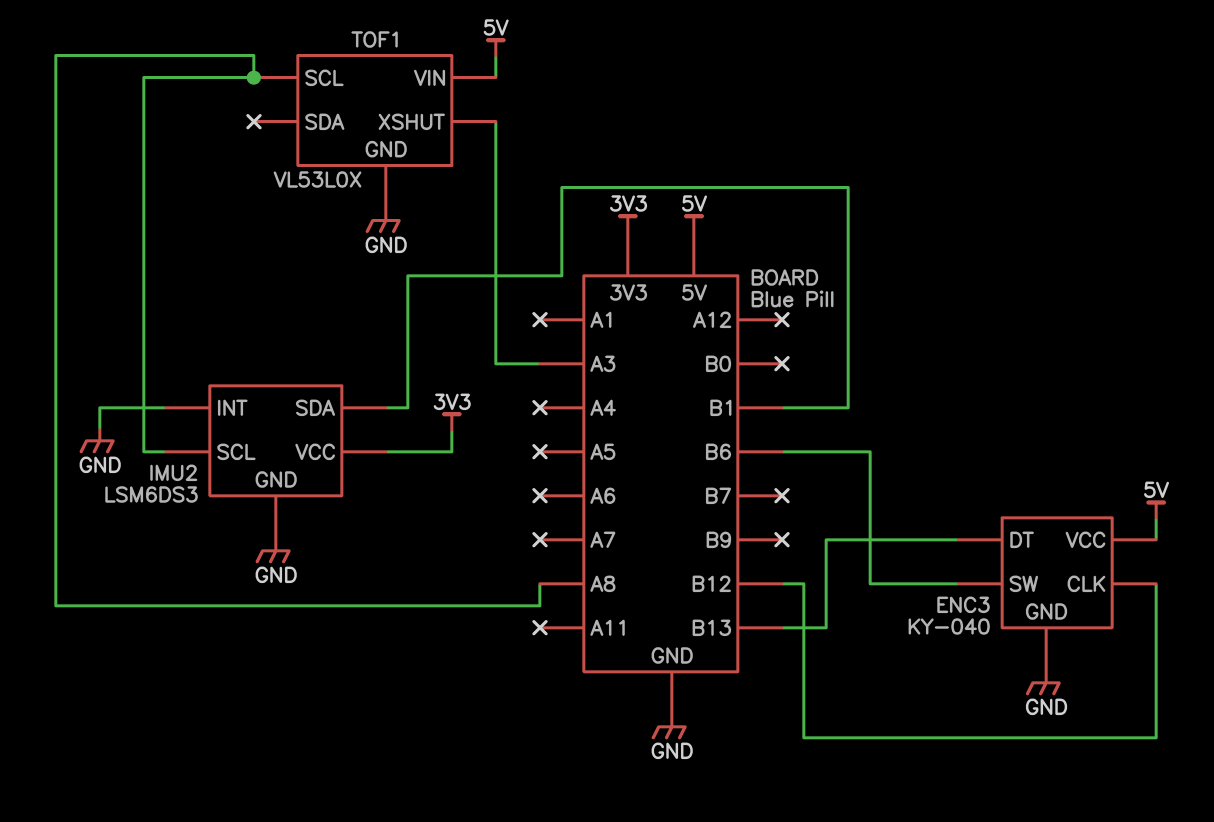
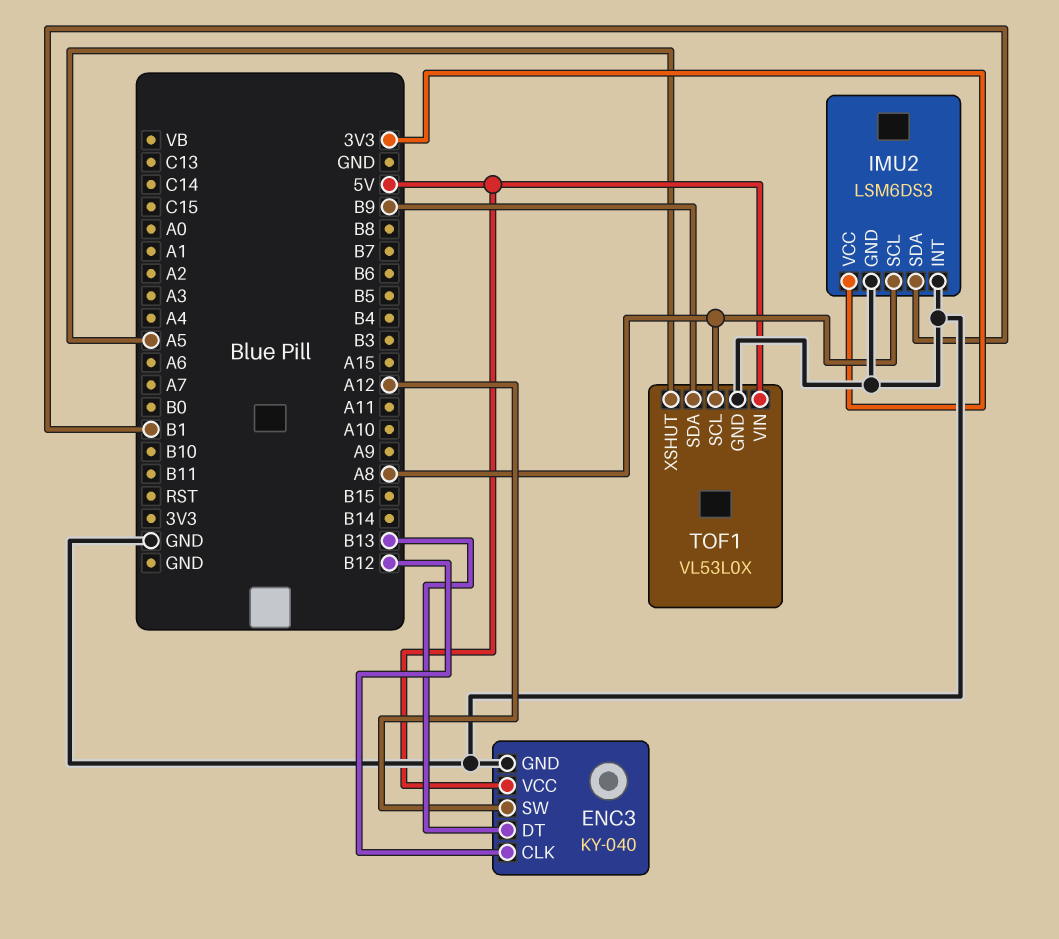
ENC3 pin SW: B6 -> A12
TOF1 pin SDA: none -> B9
TOF1 pin XSHUT: A3 -> A5

